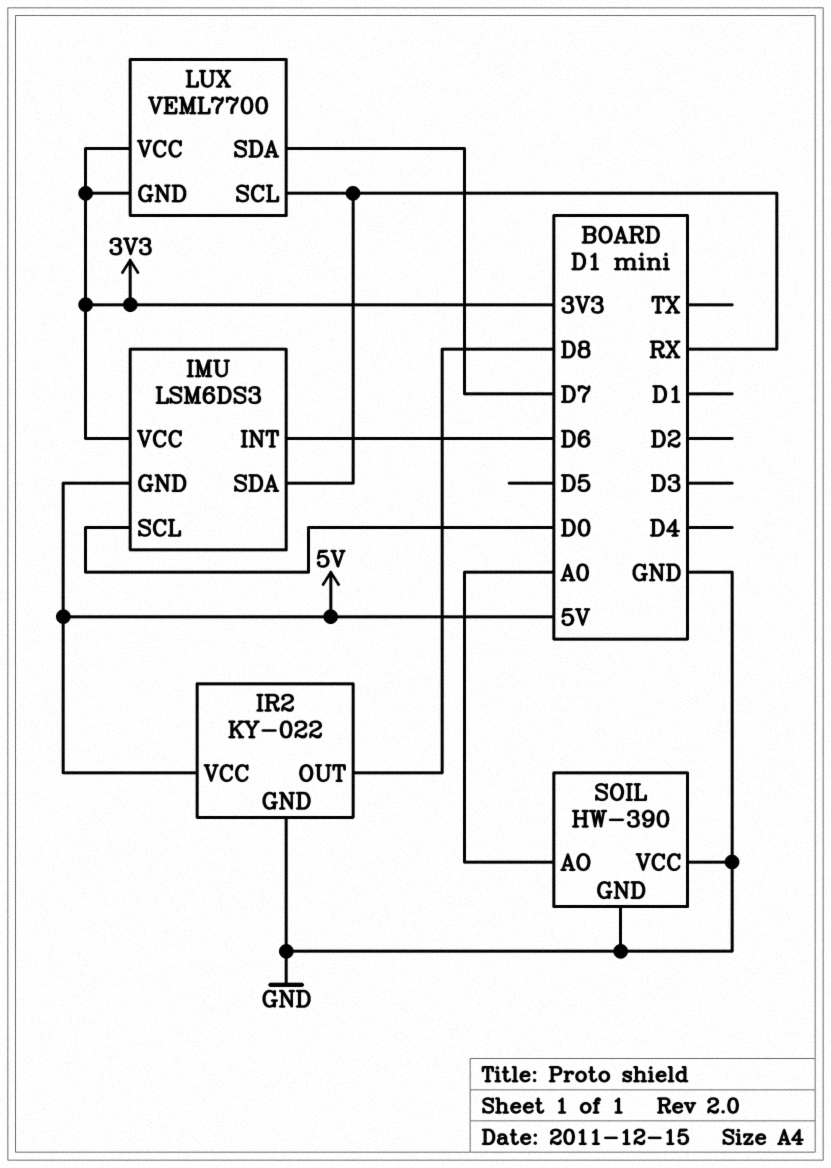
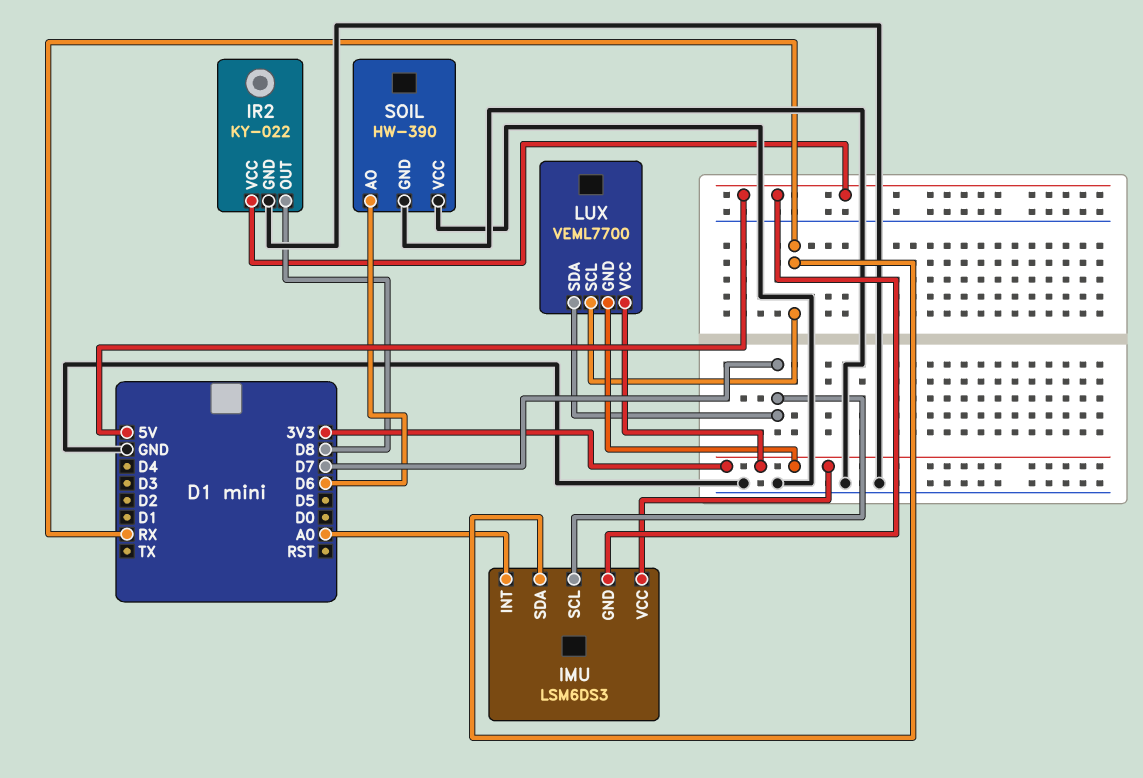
IMU pin INT: D6 -> A0
IMU pin SCL: D0 -> D7
SOIL pin AO: A0 -> D6

